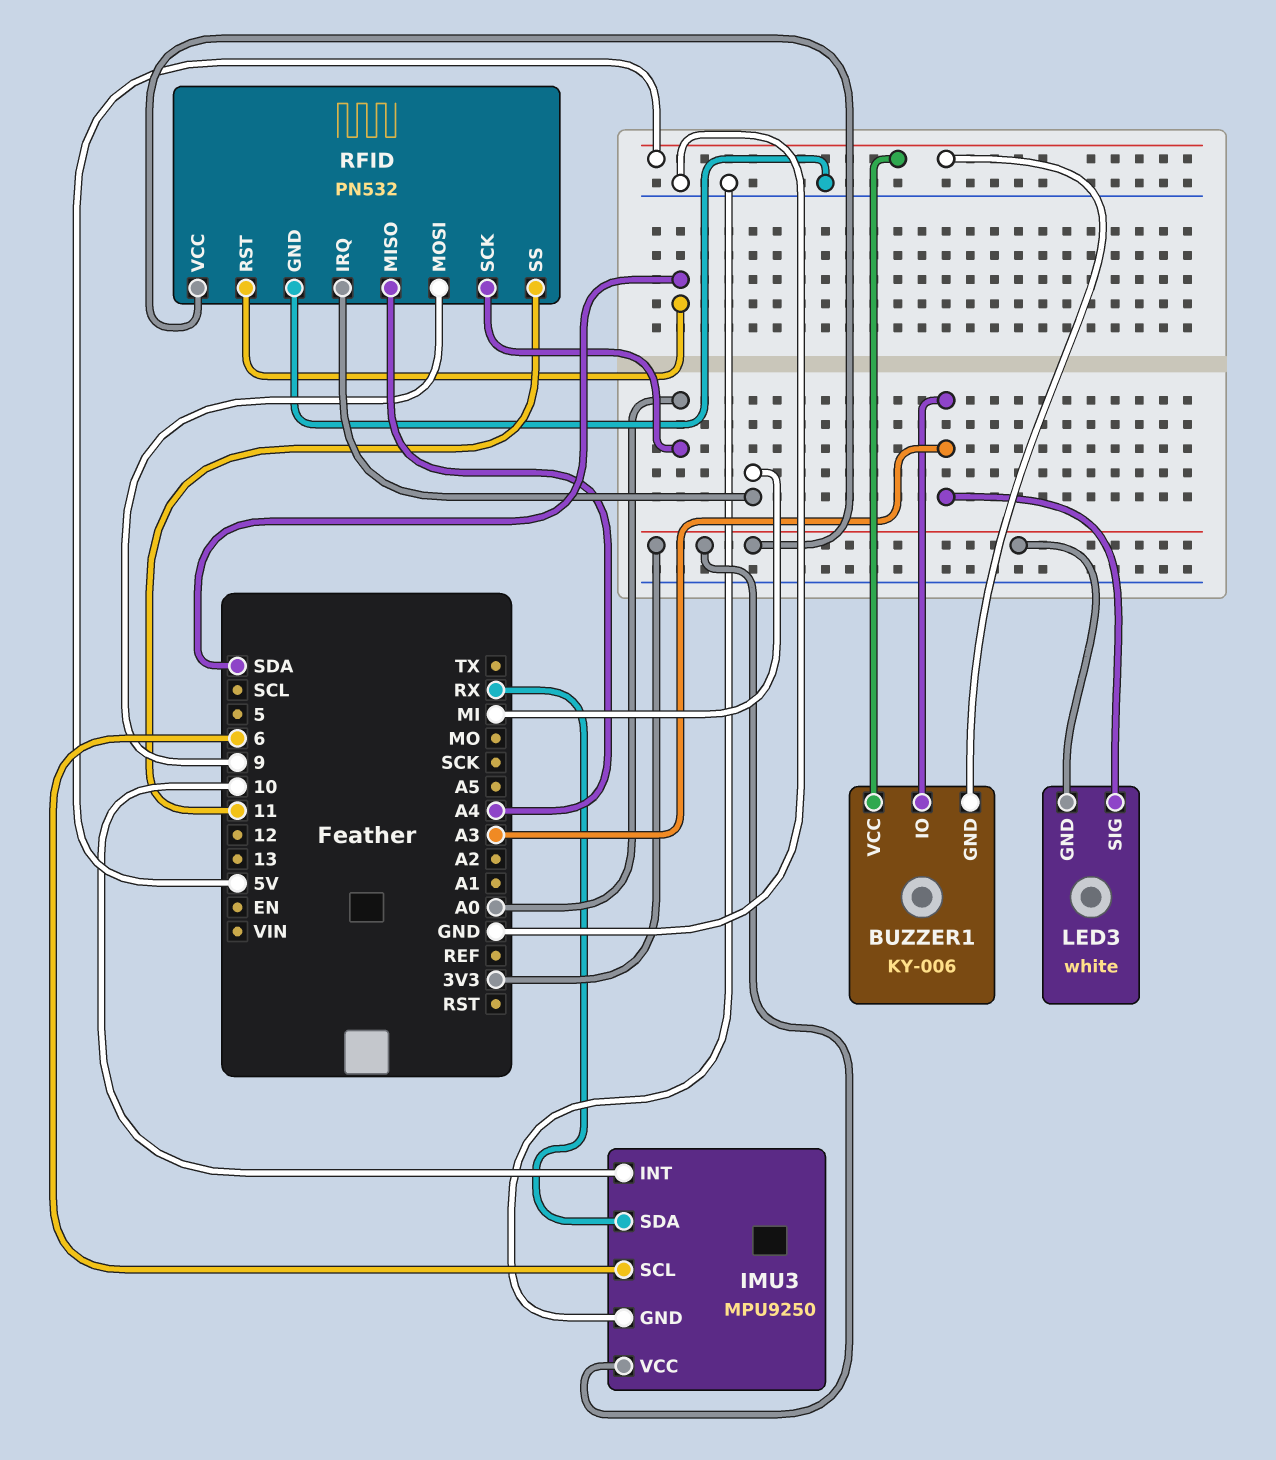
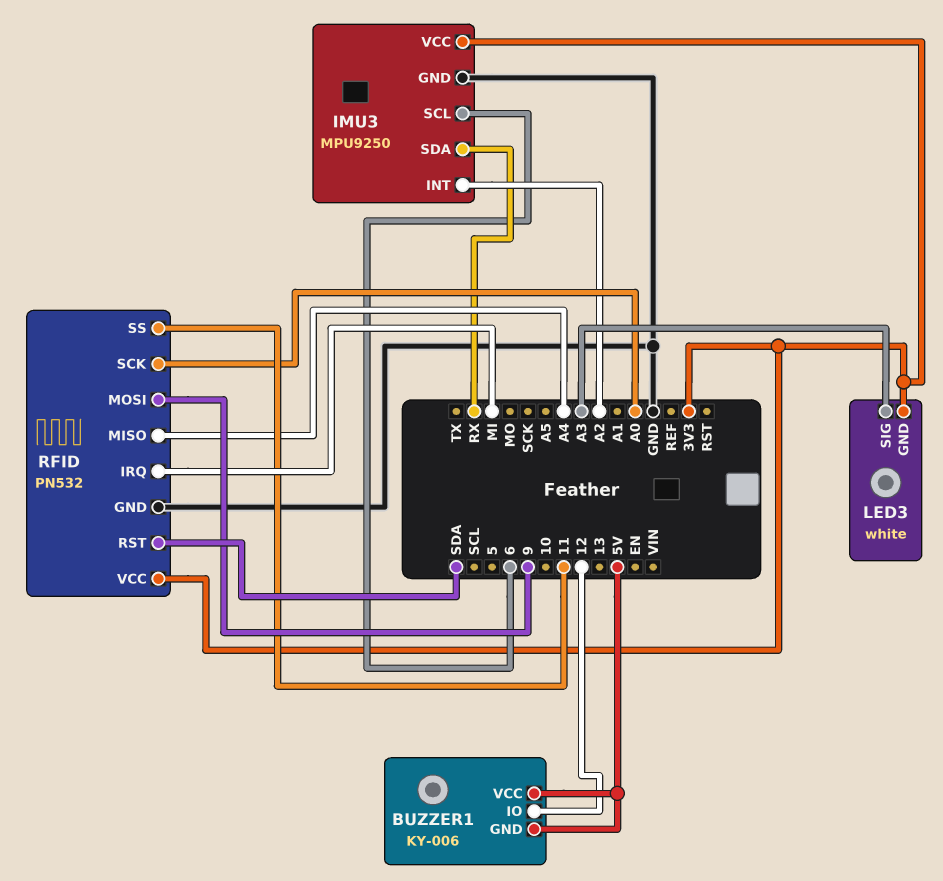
BUZZER1 pin IO: A3 -> 12
IMU3 pin INT: 10 -> A2

